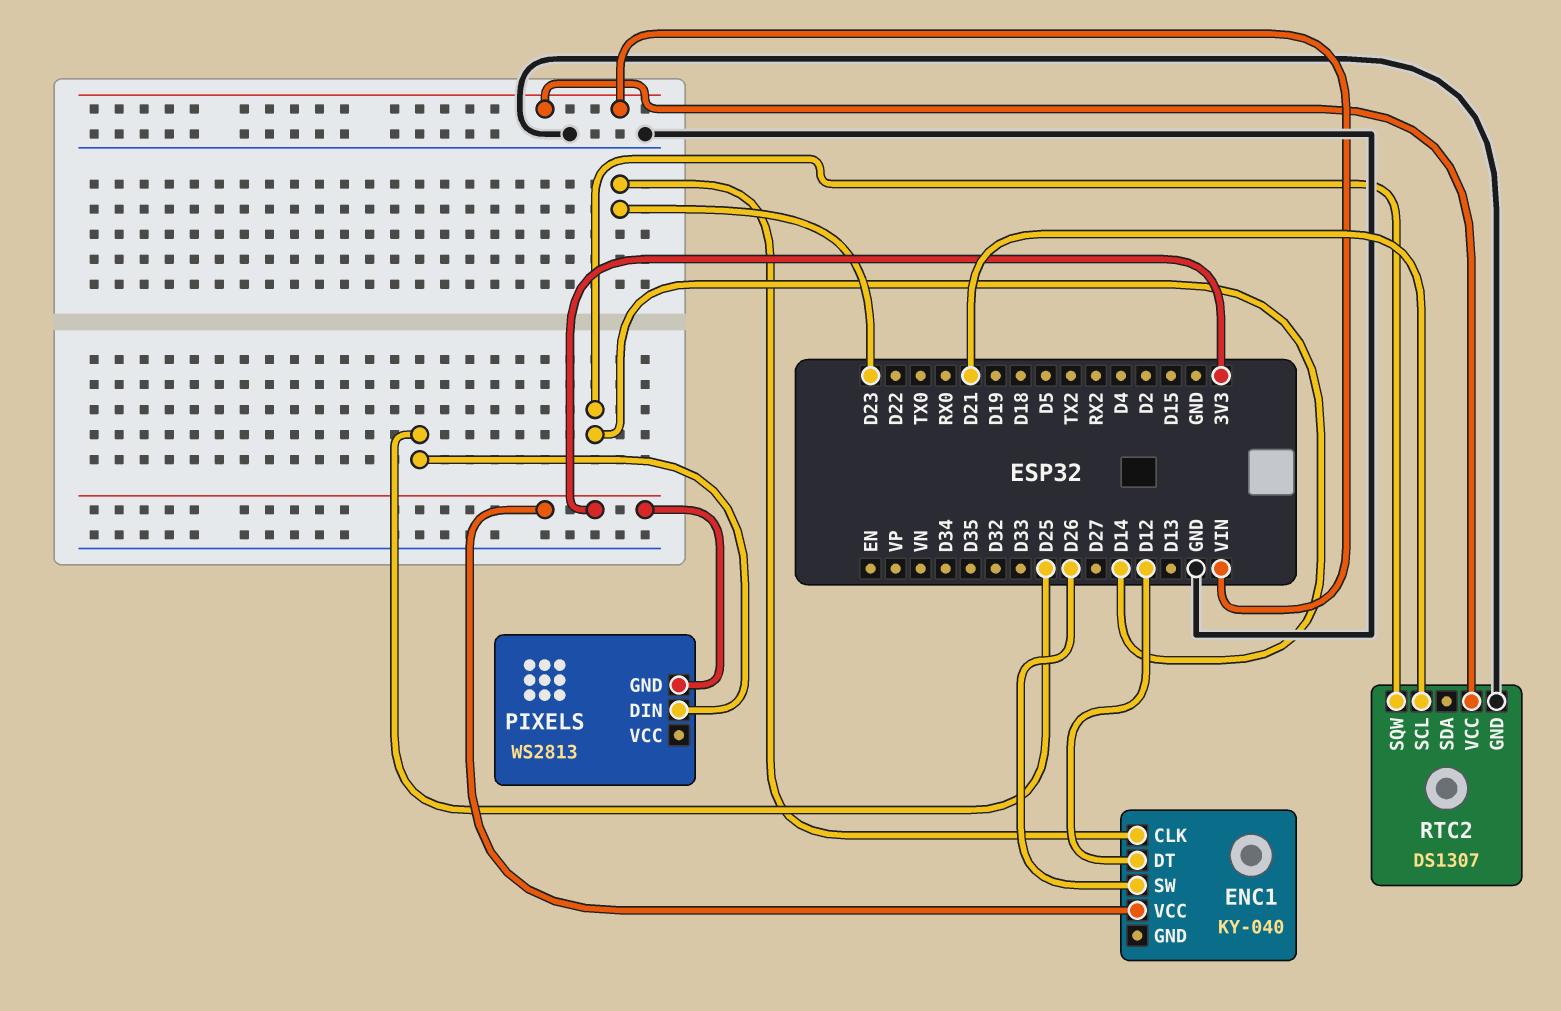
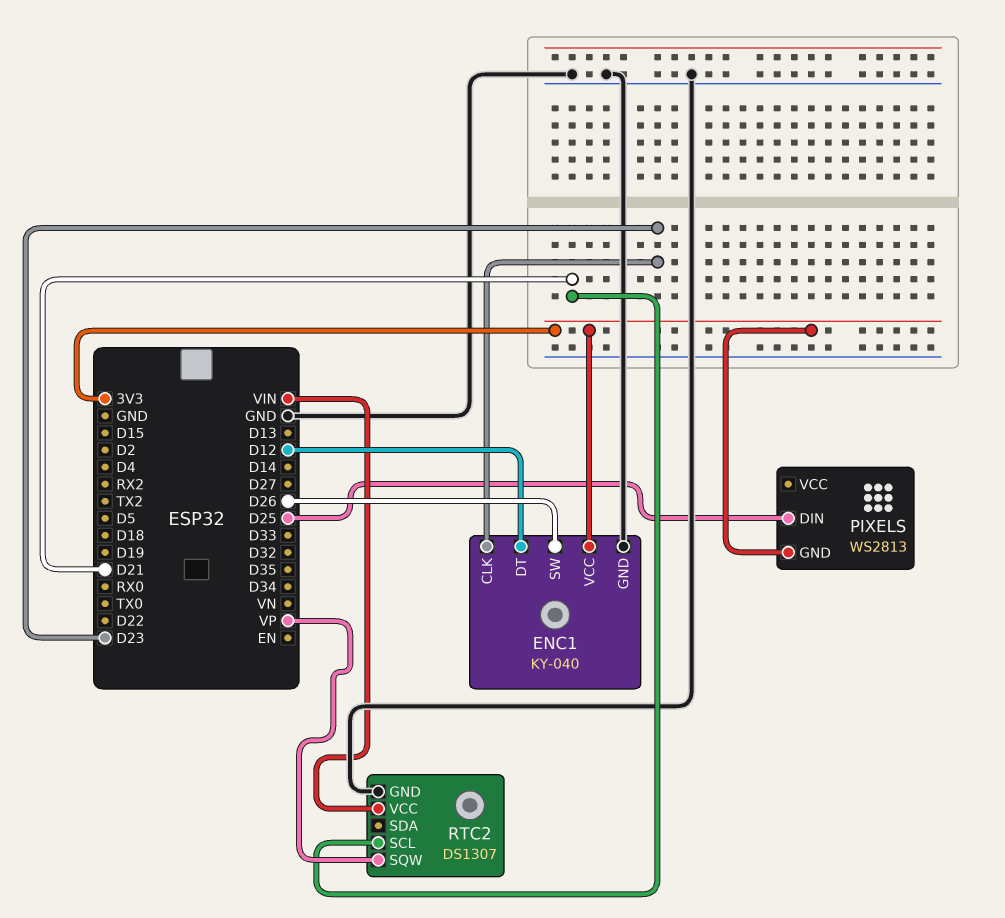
ENC1 pin GND: none -> GND
RTC2 pin SQW: D14 -> VP

